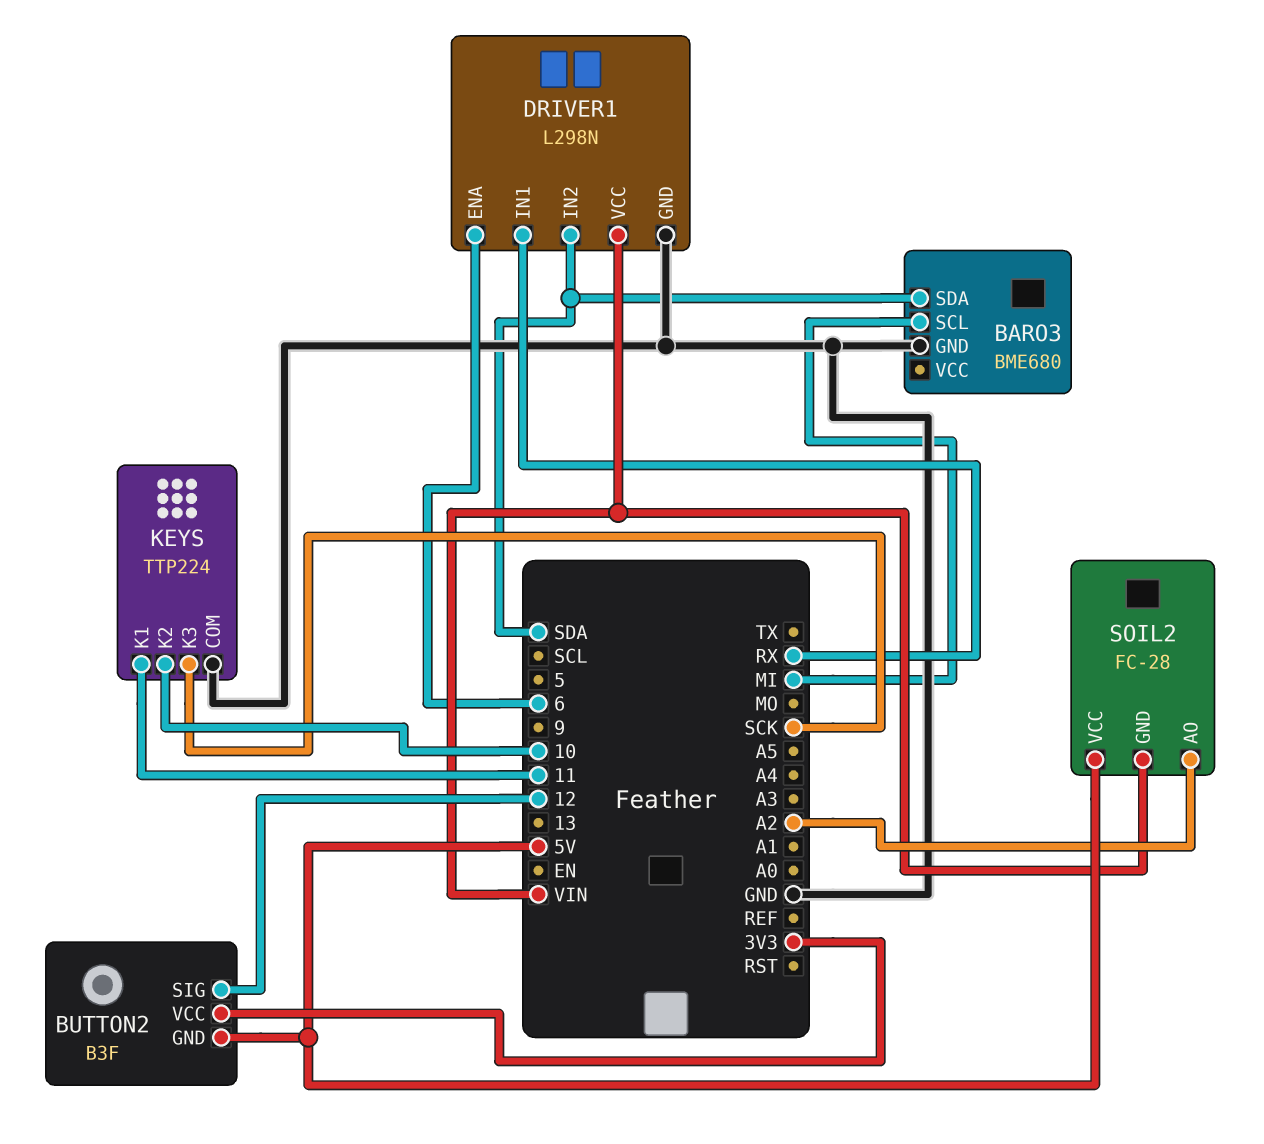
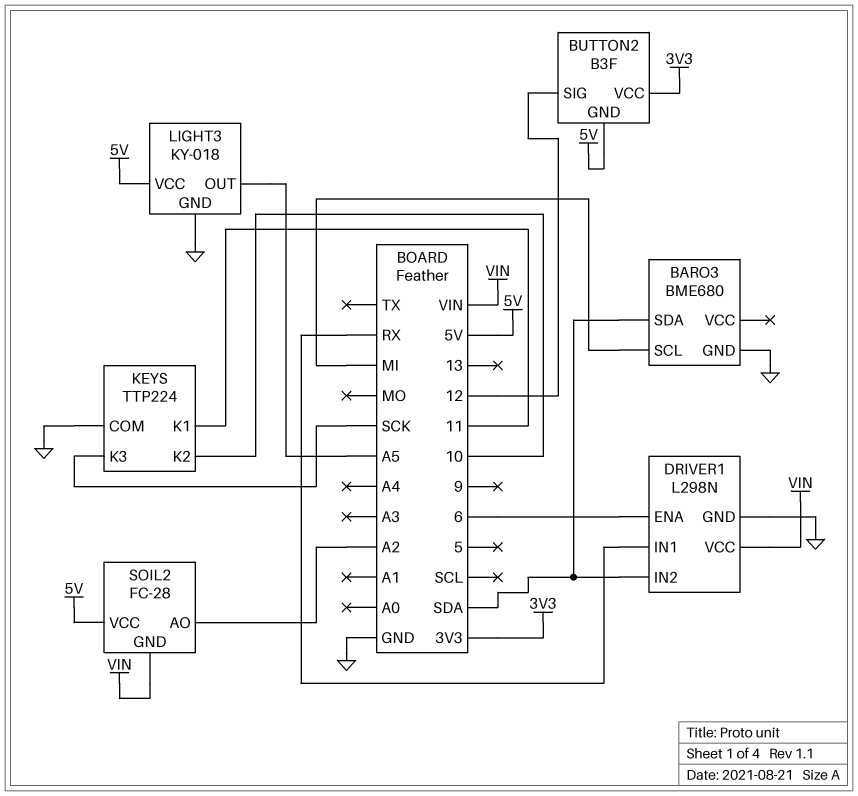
LIGHT3: none -> KY-018
LIGHT3 pin GND: none -> GND
LIGHT3 pin OUT: none -> A5
LIGHT3 pin VCC: none -> 5V

